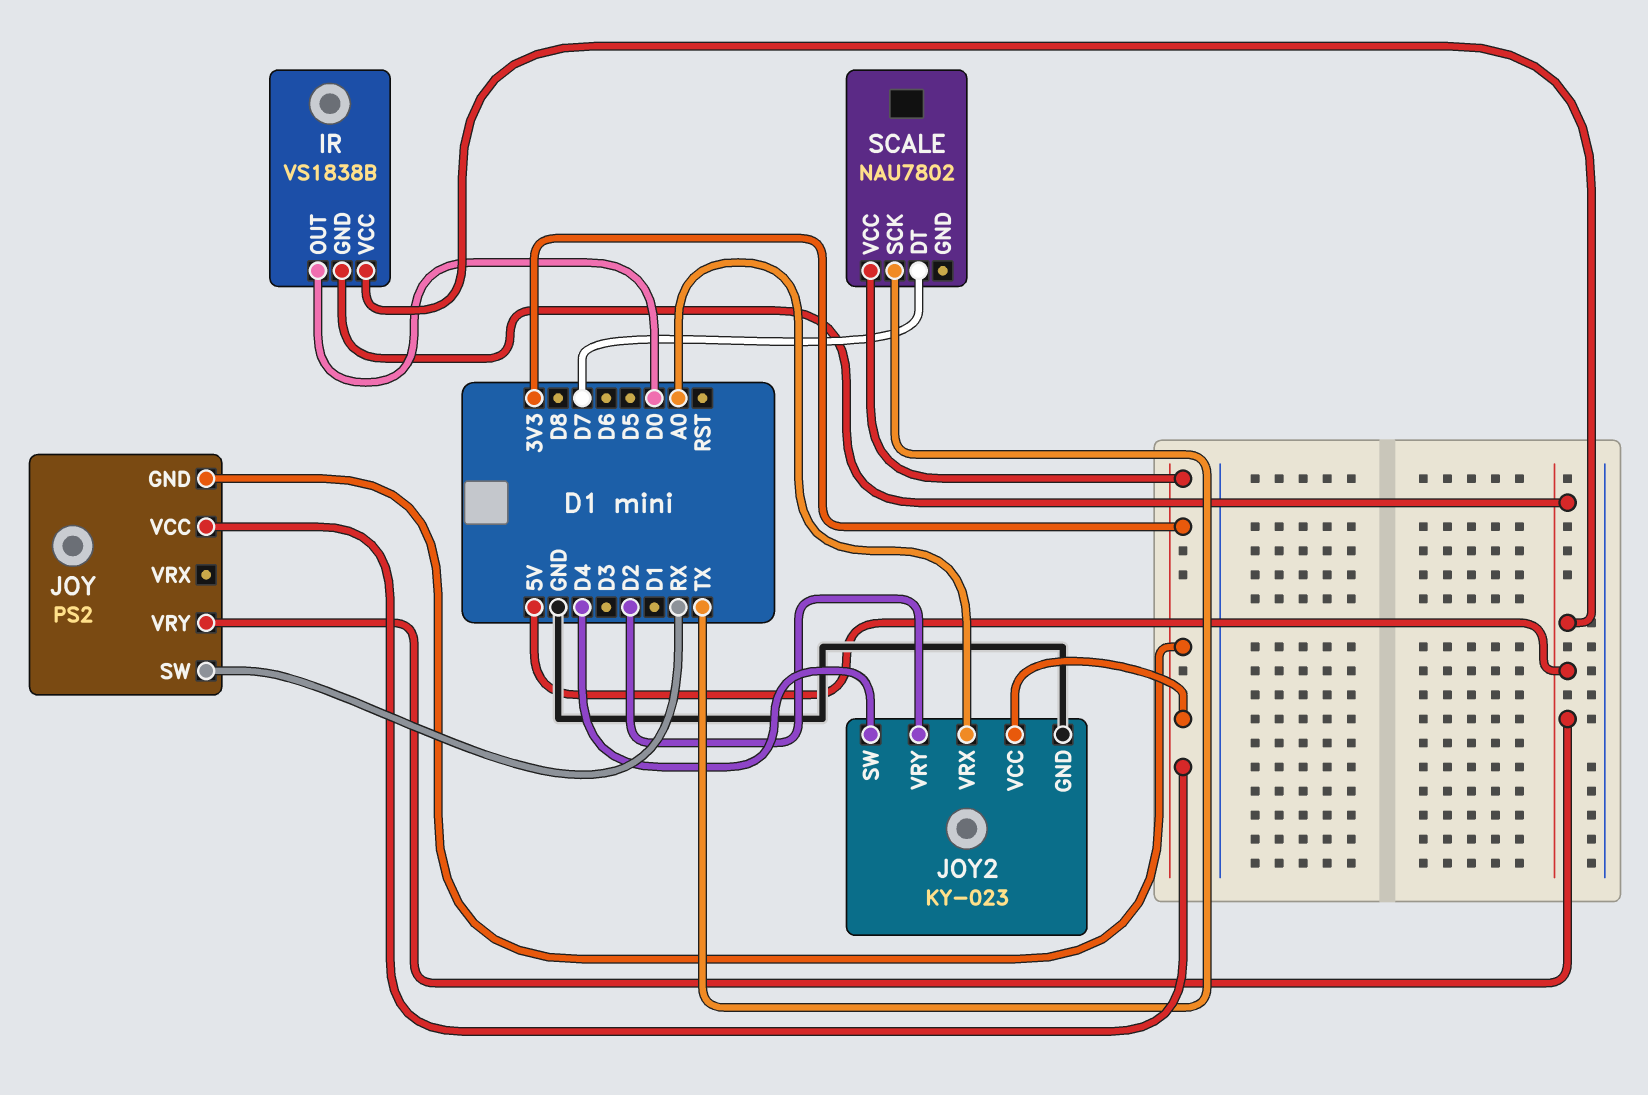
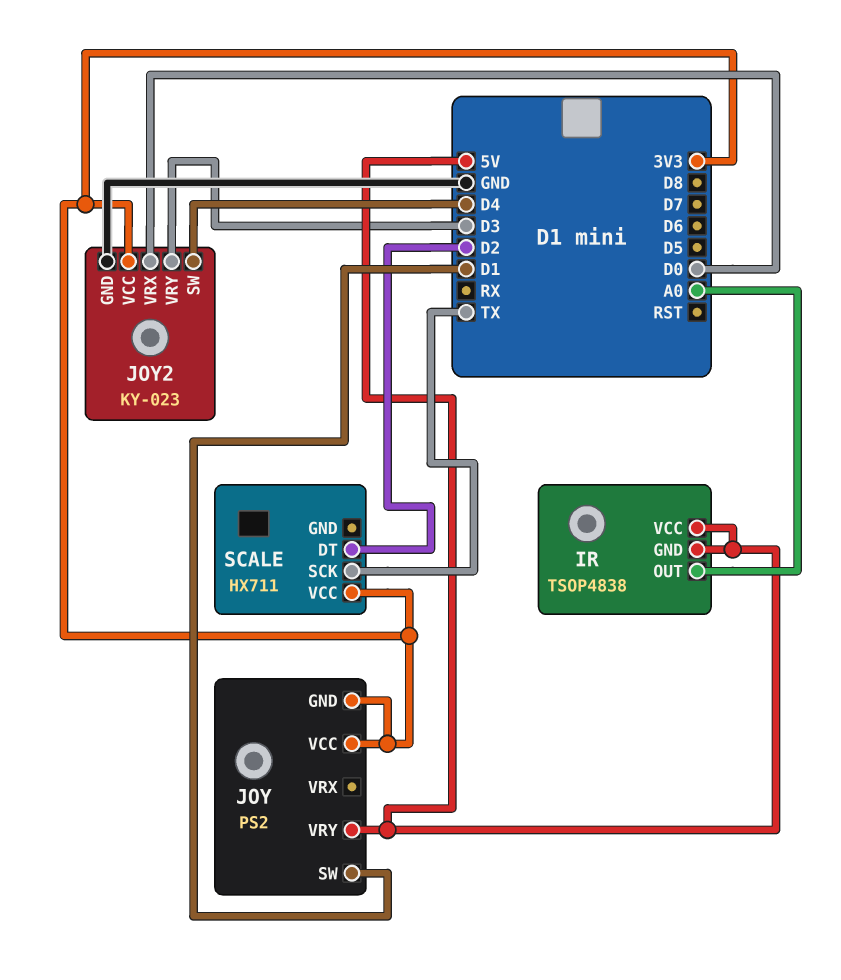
IR: VS1838B -> TSOP4838
IR pin OUT: D0 -> A0
JOY pin SW: RX -> D1
JOY2 pin VRX: A0 -> D0
JOY2 pin VRY: D2 -> D3
SCALE: NAU7802 -> HX711
SCALE pin DT: D7 -> D2

